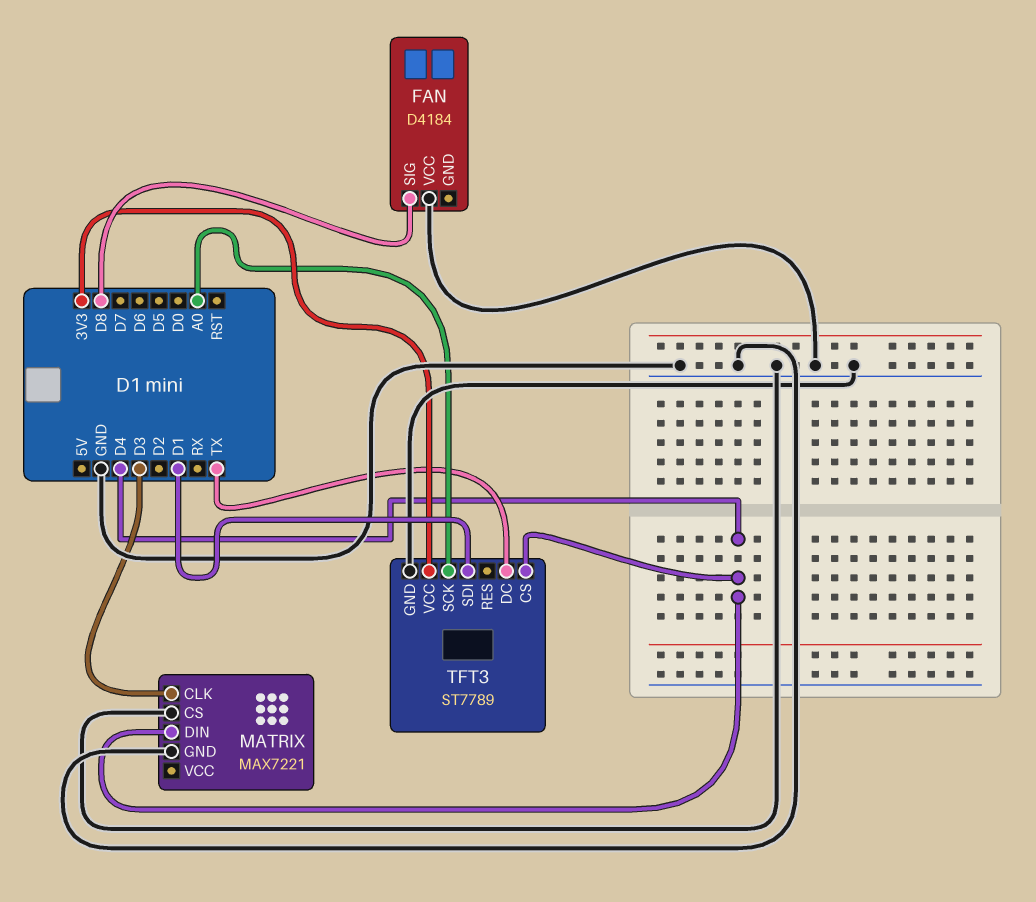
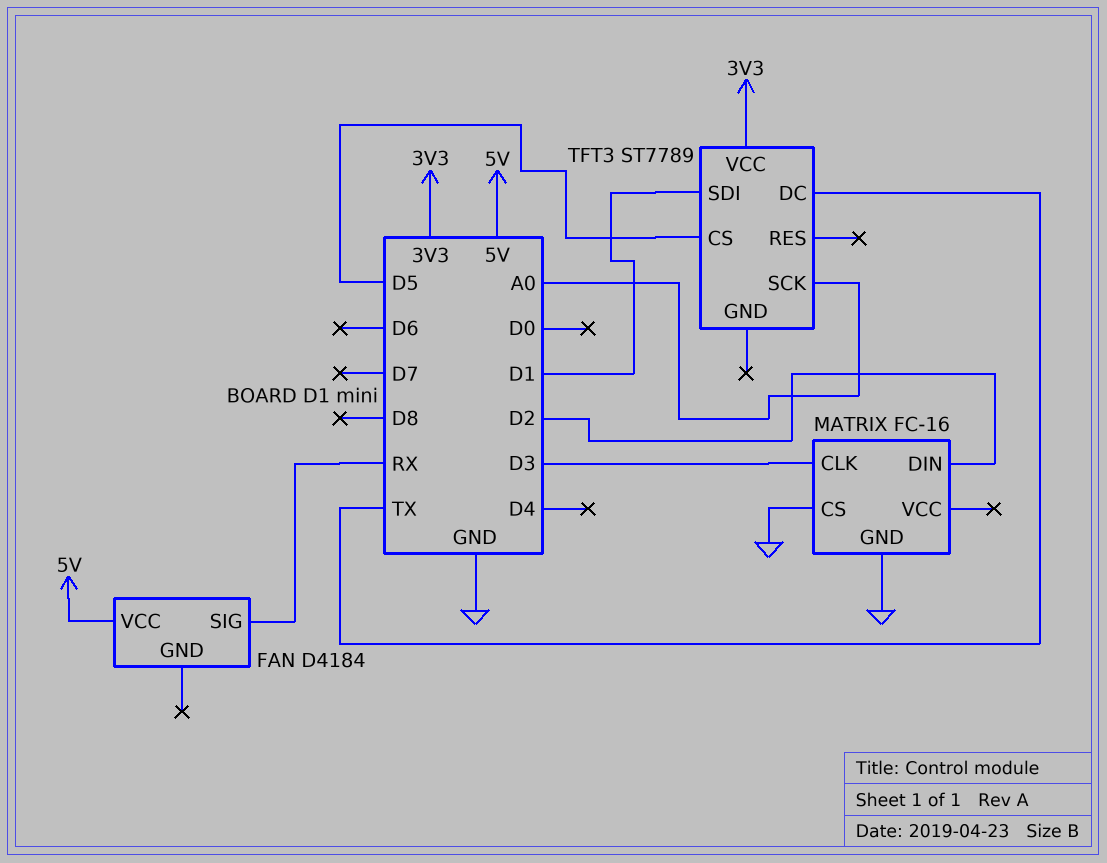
FAN pin SIG: D8 -> RX
FAN pin VCC: GND -> 5V
MATRIX: MAX7221 -> FC-16
MATRIX pin DIN: D4 -> D2
TFT3 pin CS: D4 -> D5
TFT3 pin GND: GND -> none

